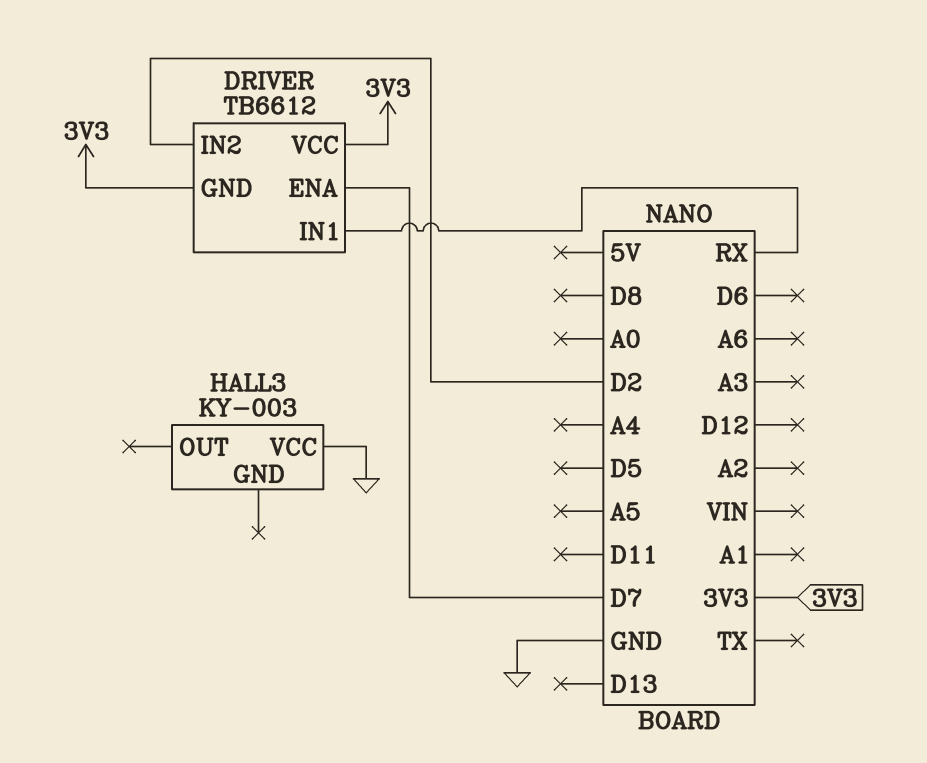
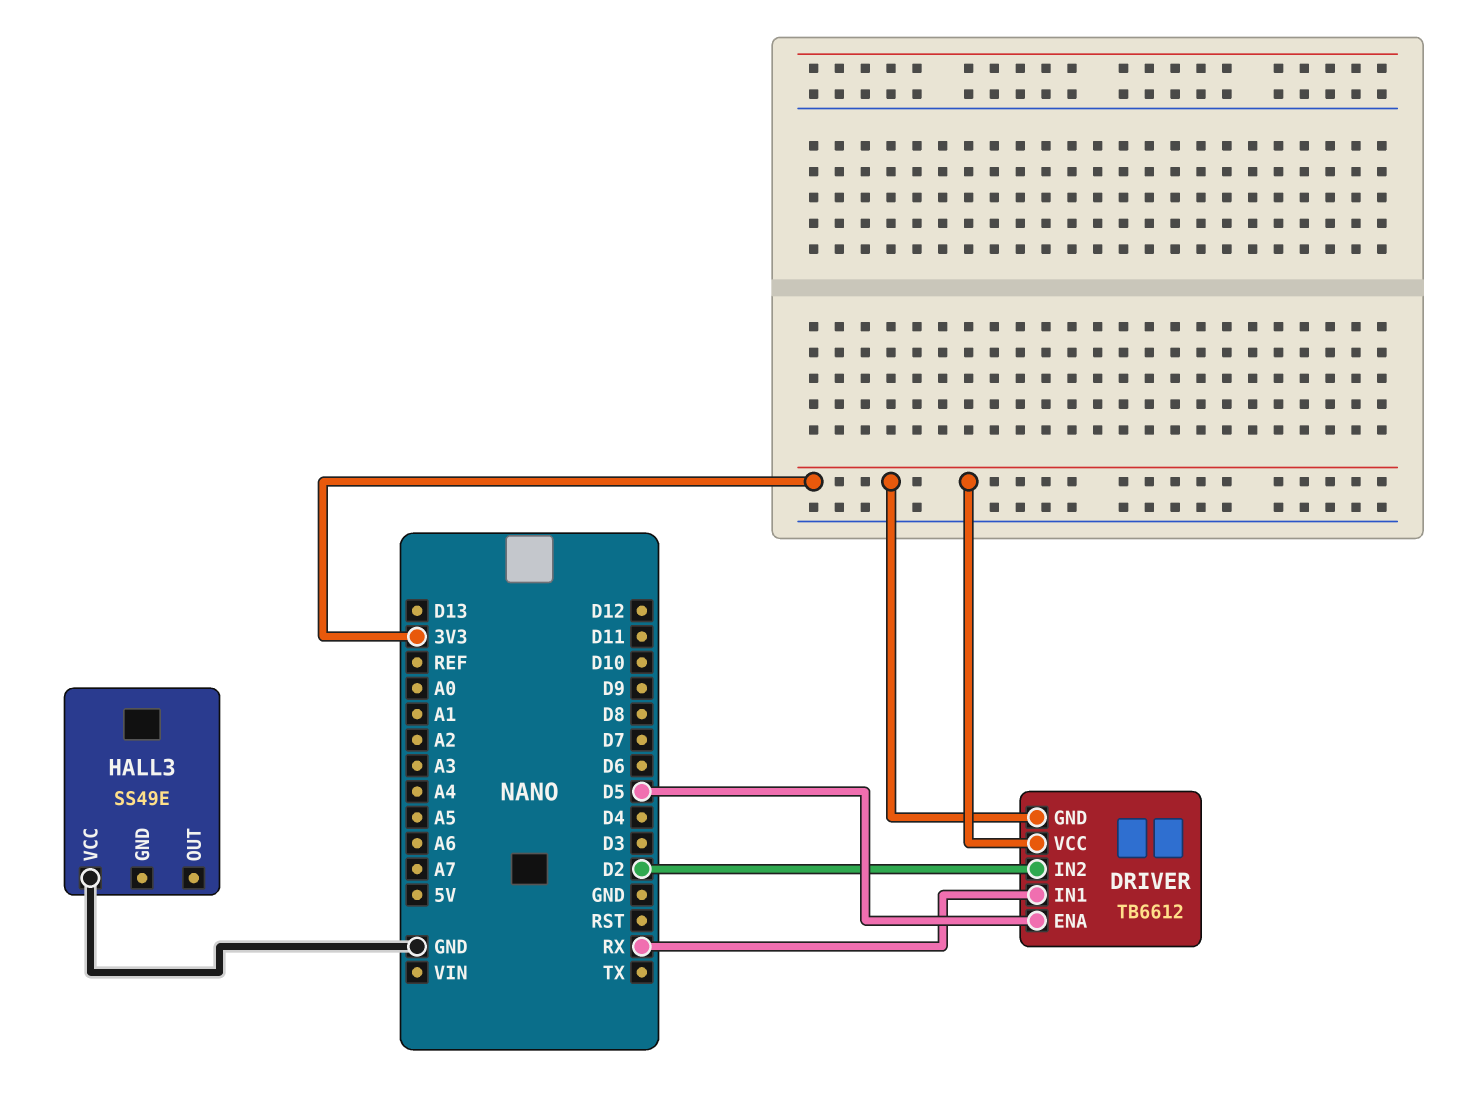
DRIVER pin ENA: D7 -> D5
HALL3: KY-003 -> SS49E

